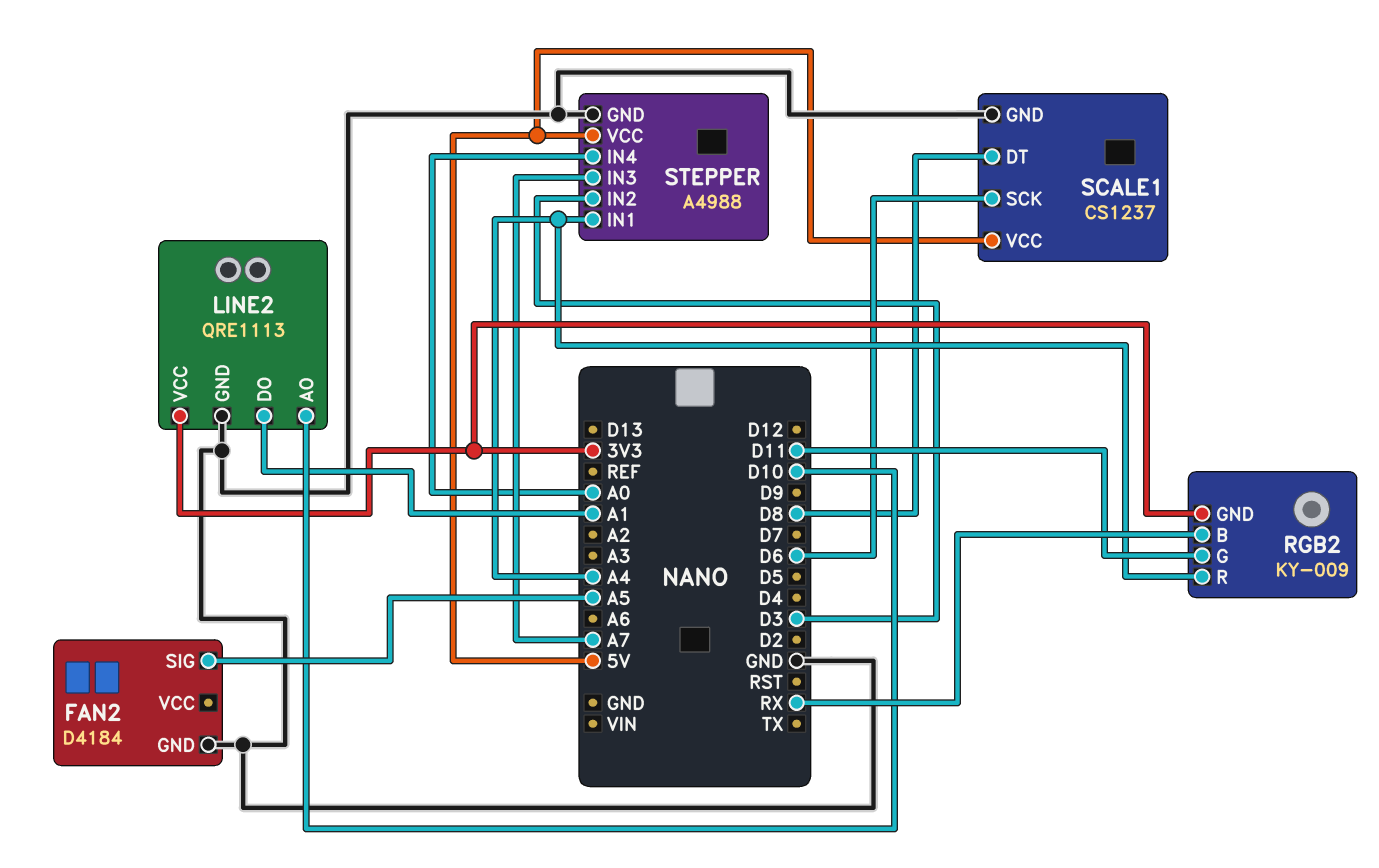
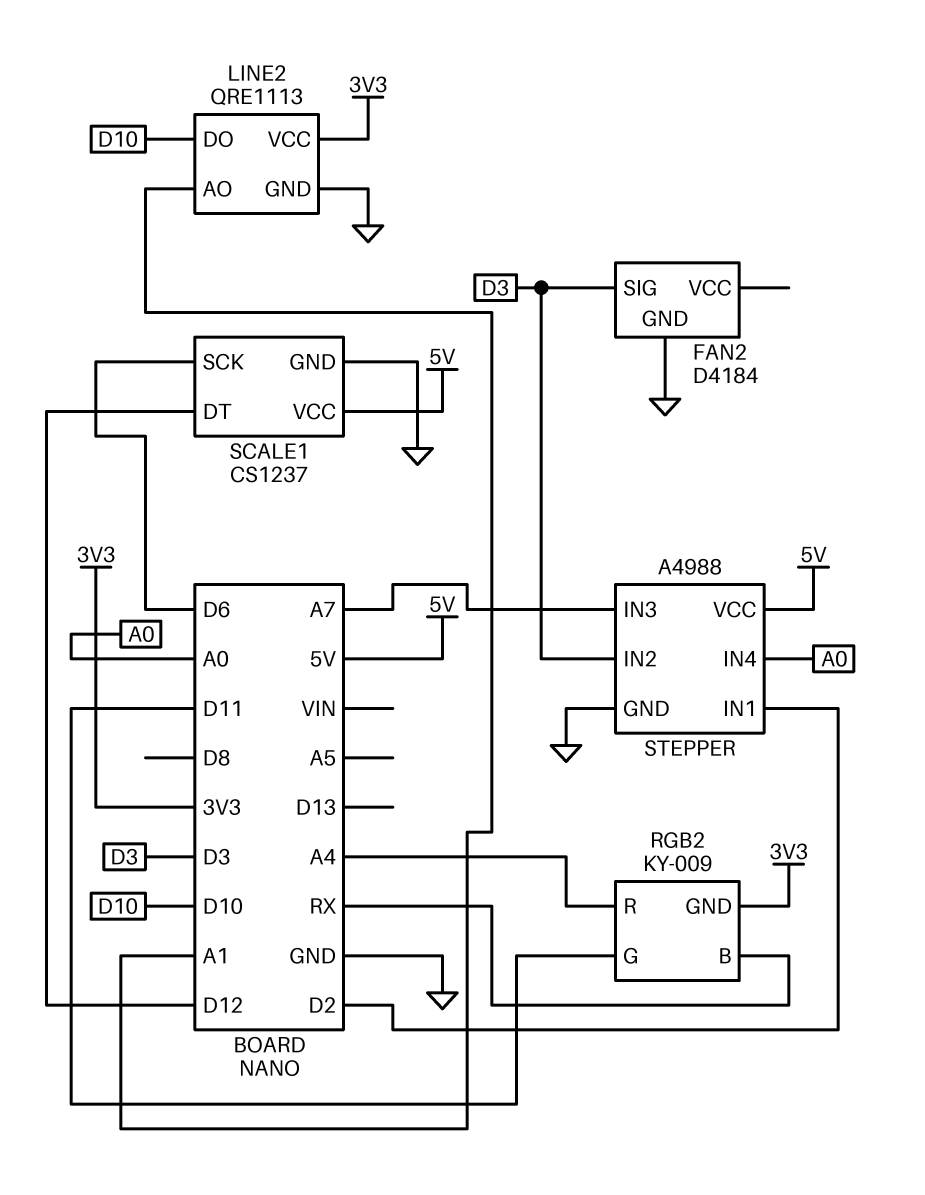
FAN2 pin SIG: A5 -> D3
LINE2 pin AO: D10 -> A1
LINE2 pin DO: A1 -> D10
SCALE1 pin DT: D8 -> D12
STEPPER pin IN1: A4 -> D2

